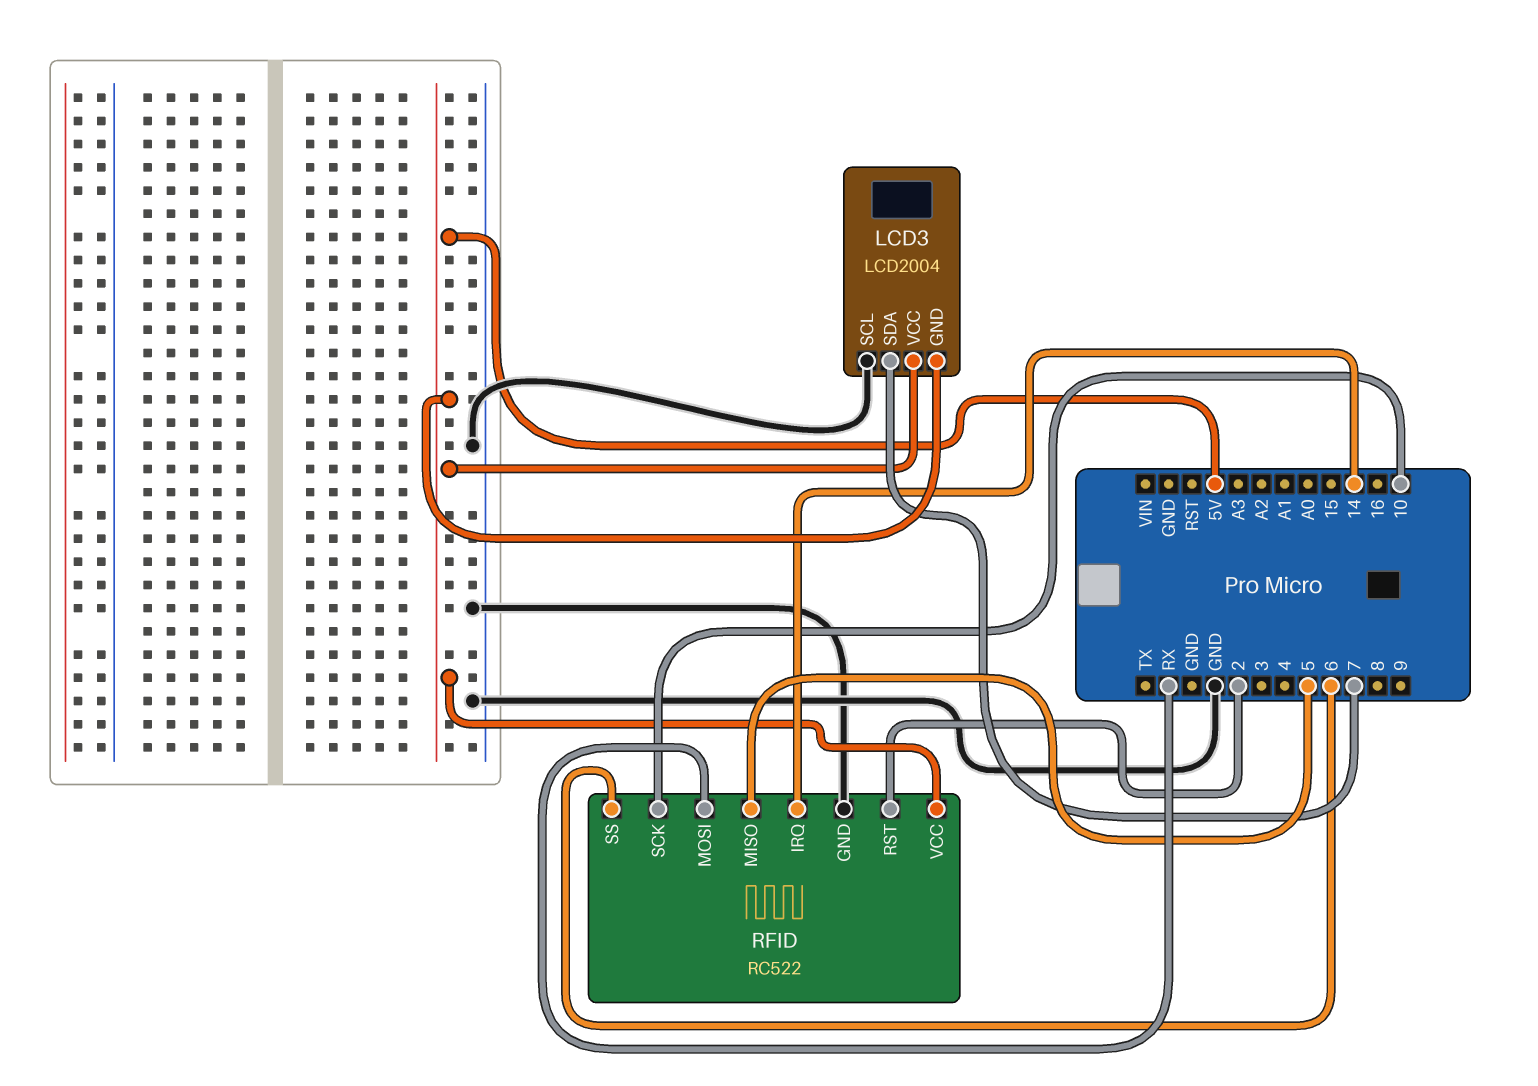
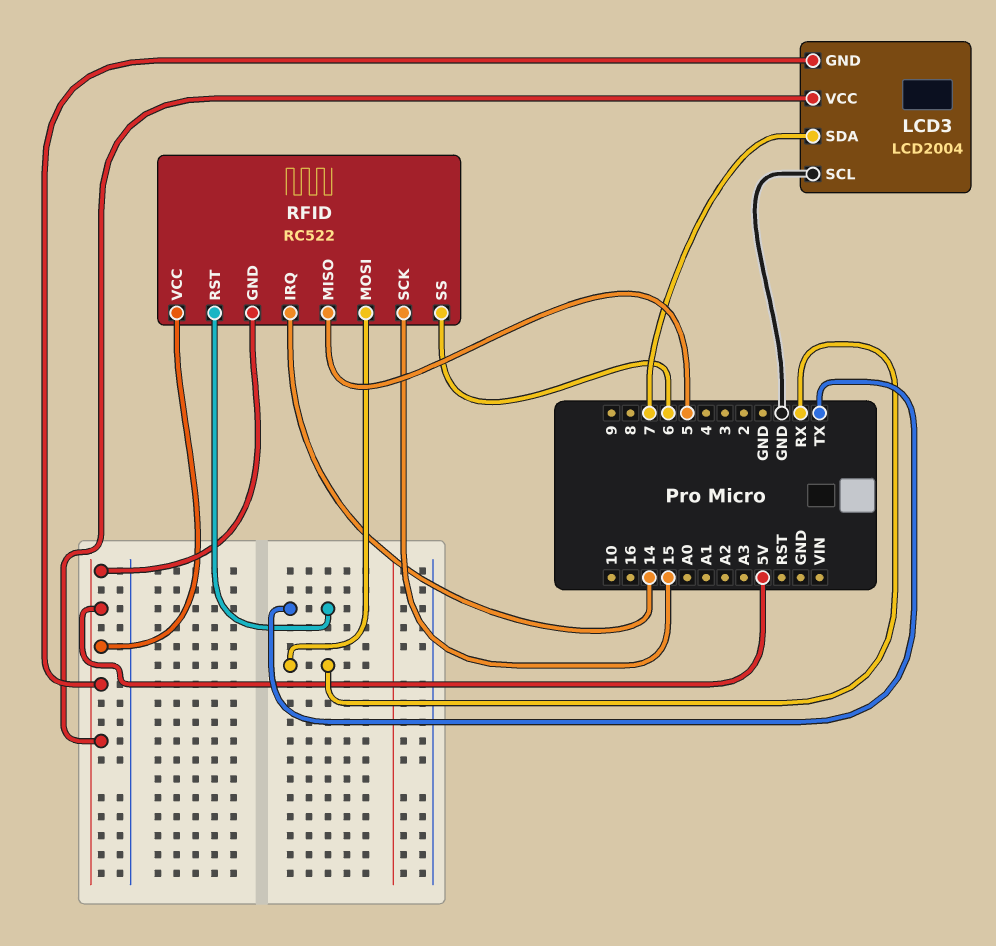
RFID pin GND: GND -> 5V
RFID pin RST: 2 -> TX
RFID pin SCK: 10 -> 15

